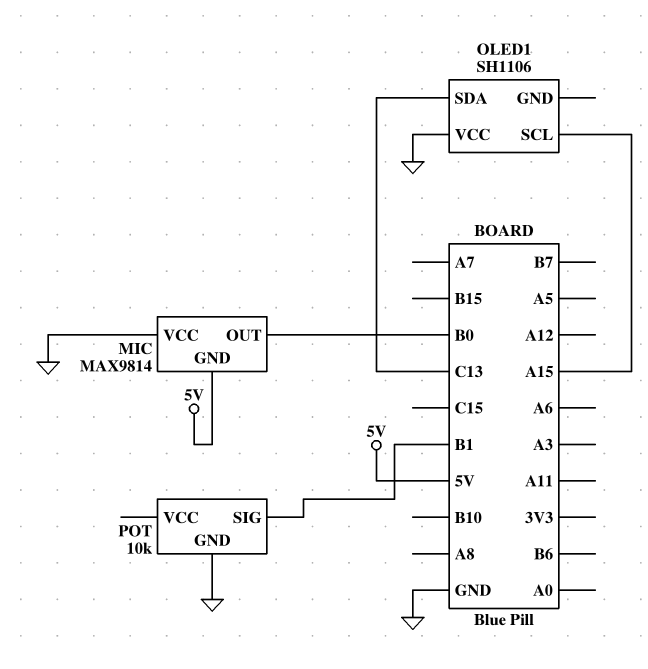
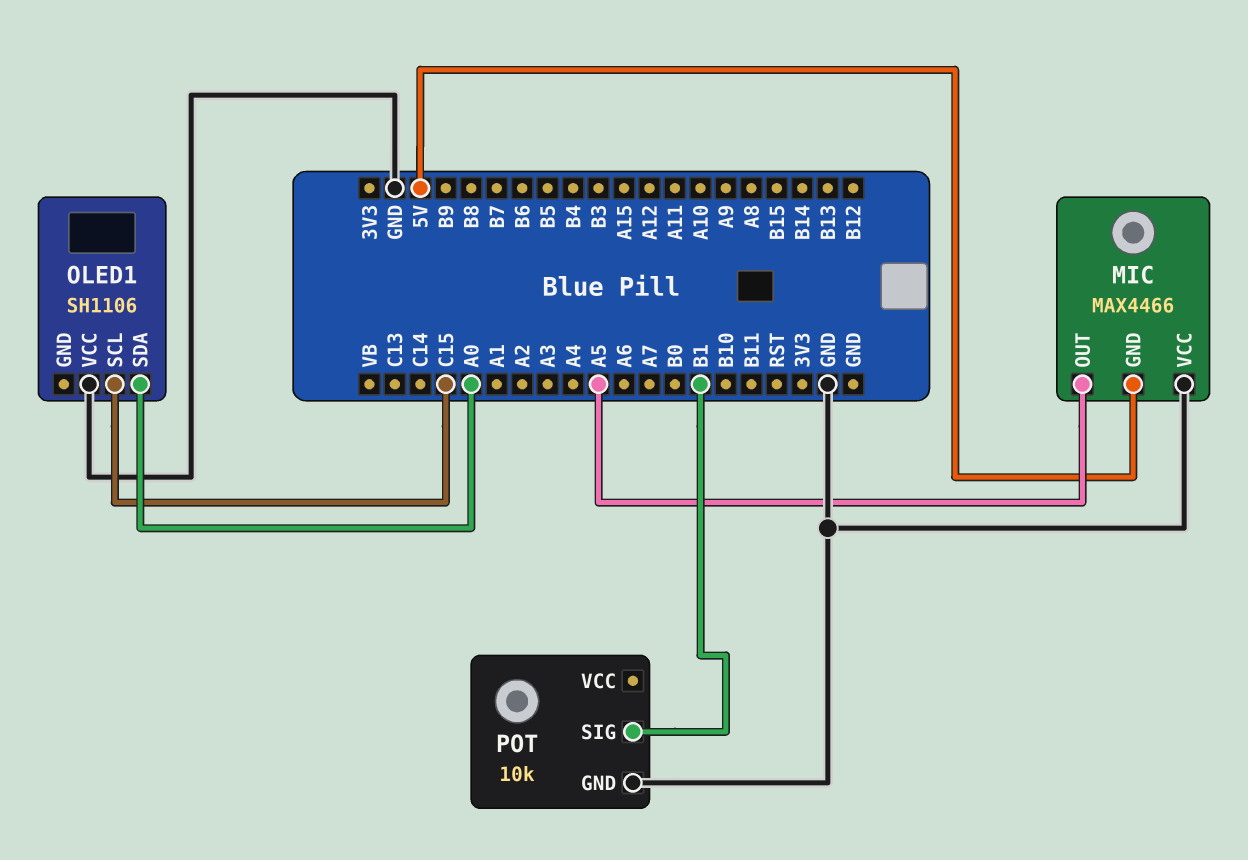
MIC: MAX9814 -> MAX4466
MIC pin OUT: B0 -> A5
OLED1 pin SCL: A15 -> C15
OLED1 pin SDA: C13 -> A0

